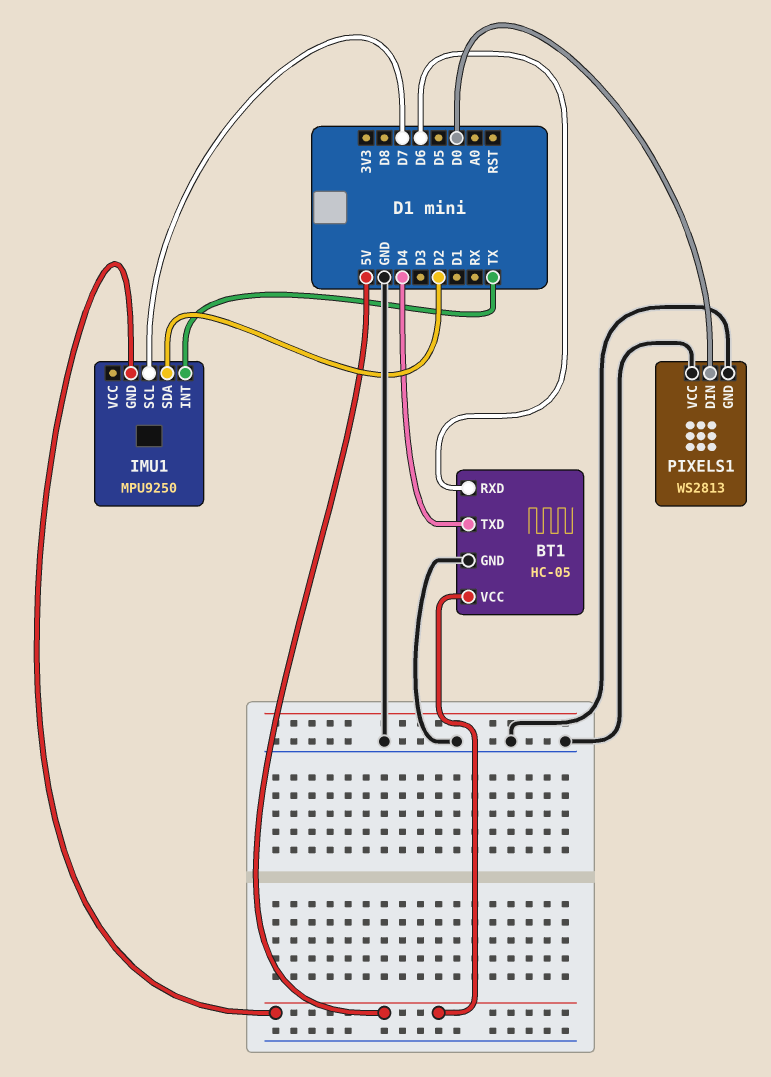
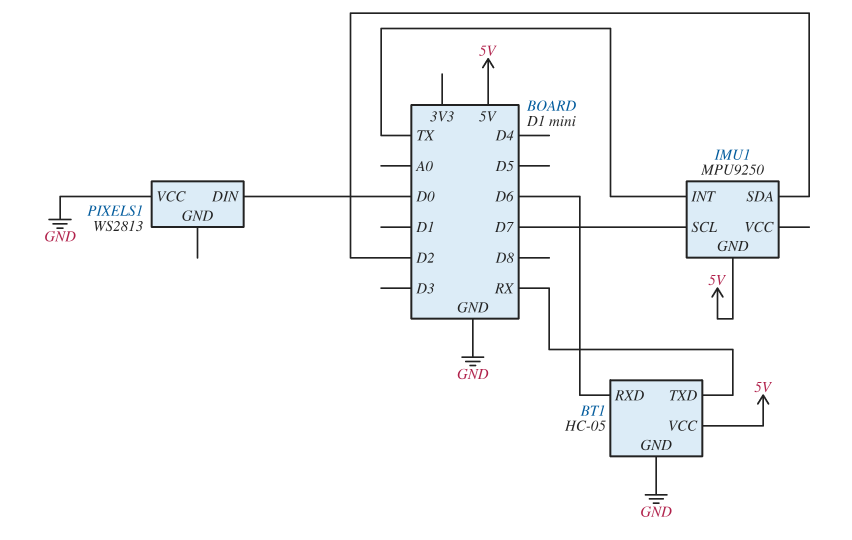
BT1 pin TXD: D4 -> RX
PIXELS1 pin GND: GND -> none

